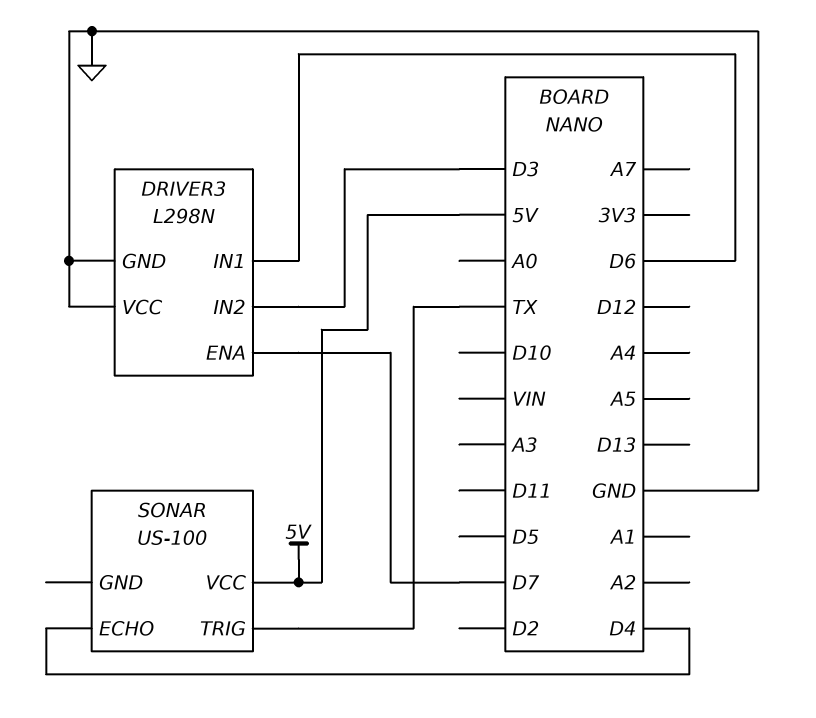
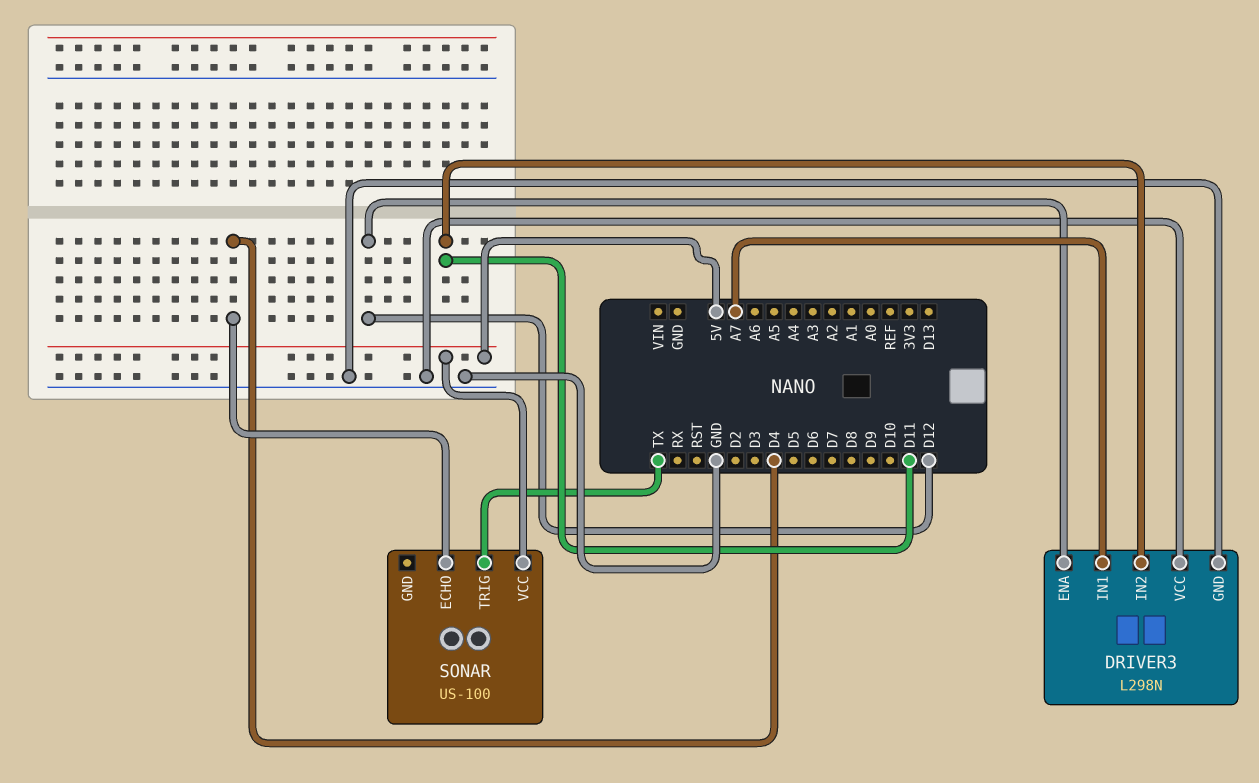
DRIVER3 pin ENA: D7 -> D12
DRIVER3 pin IN1: D6 -> A7
DRIVER3 pin IN2: D3 -> D11

